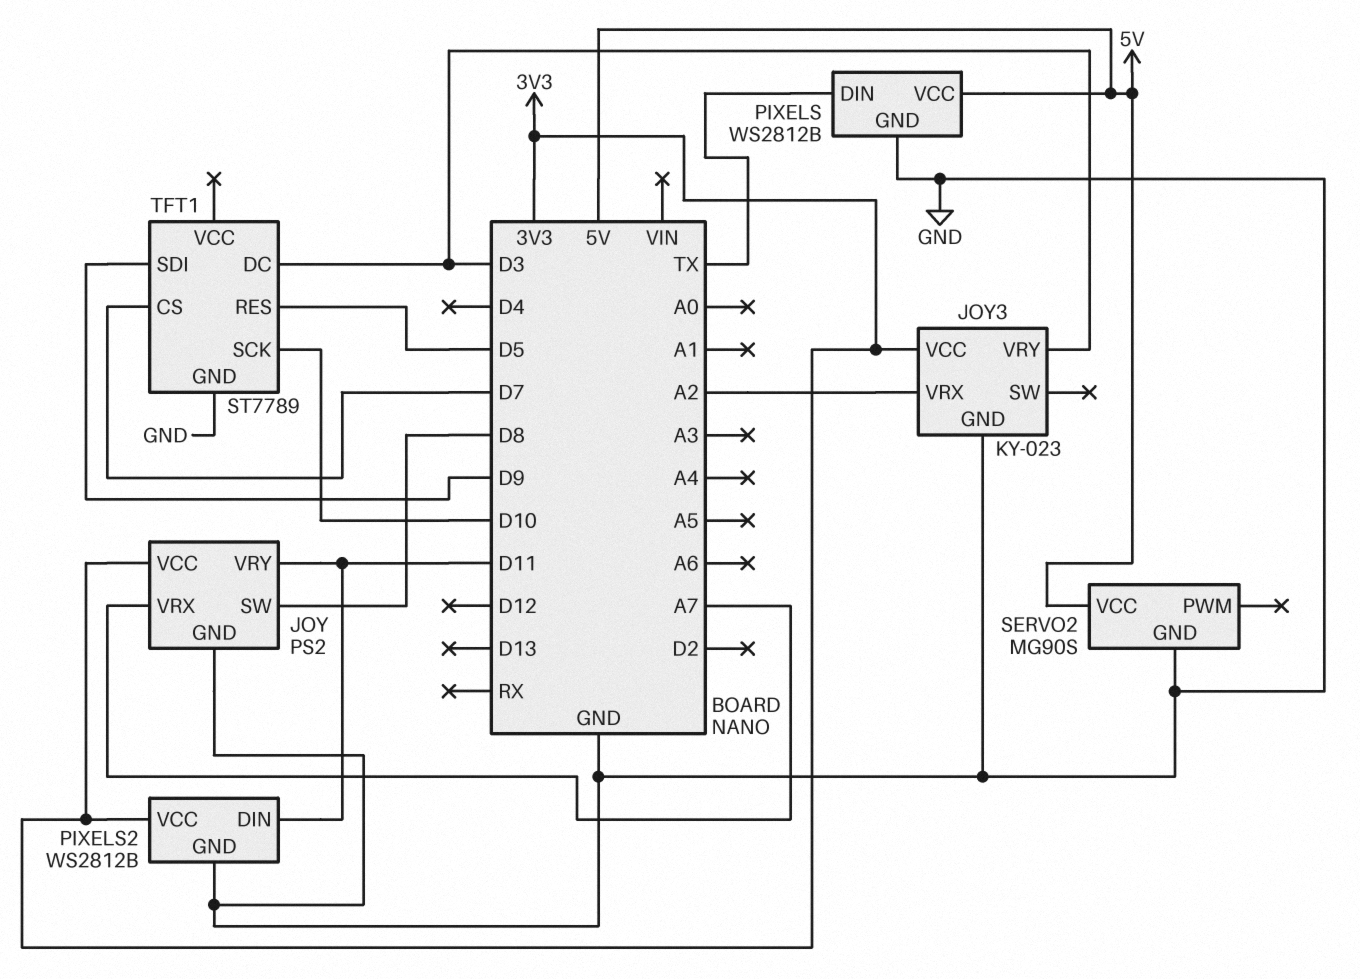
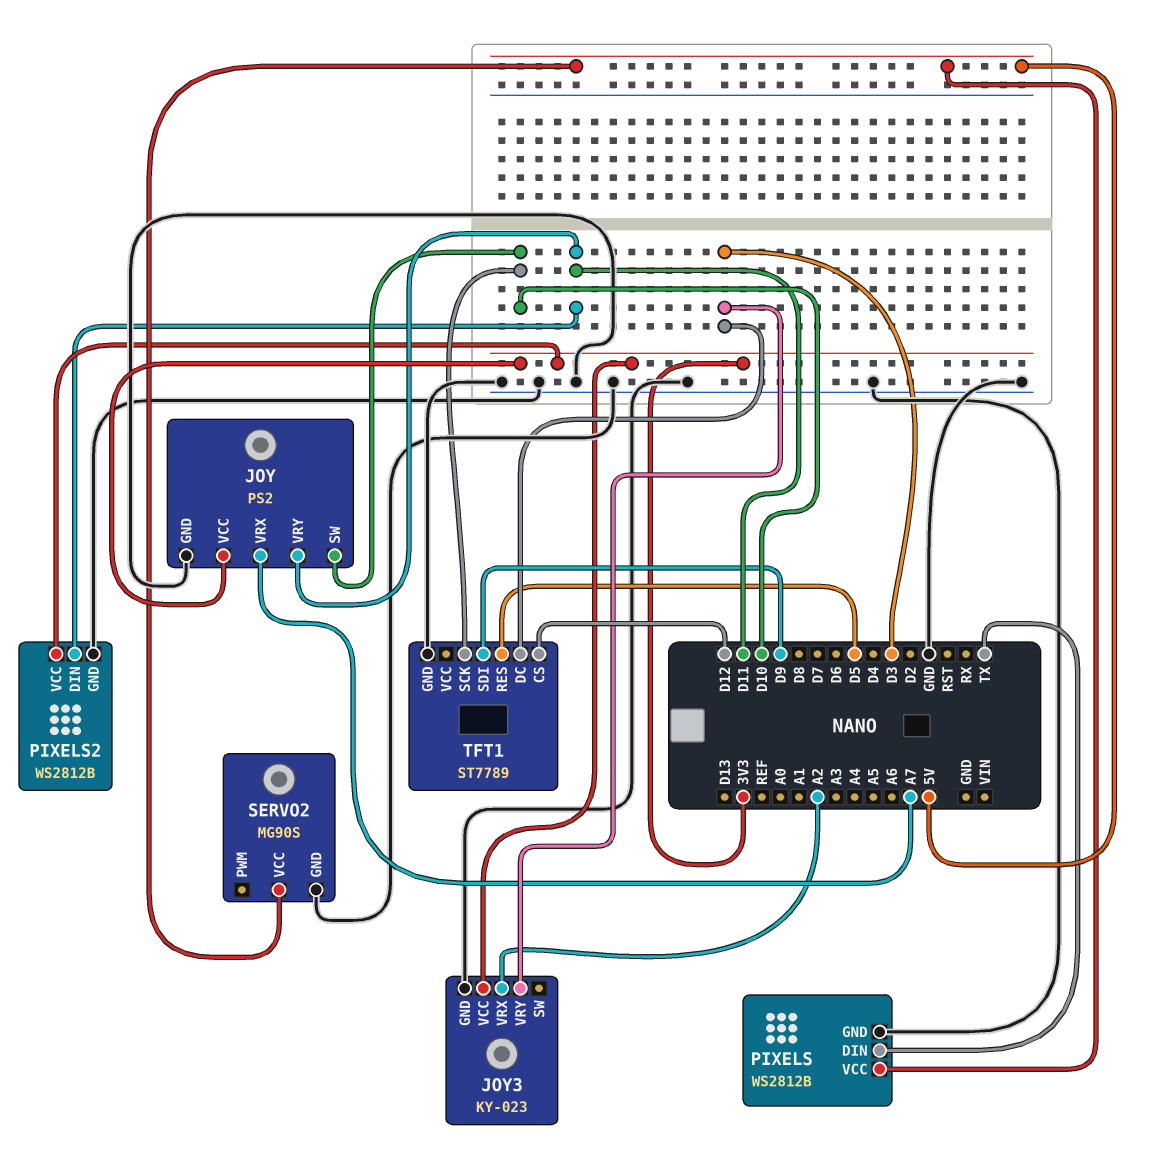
JOY pin SW: D8 -> D10
TFT1 pin CS: D7 -> D12

